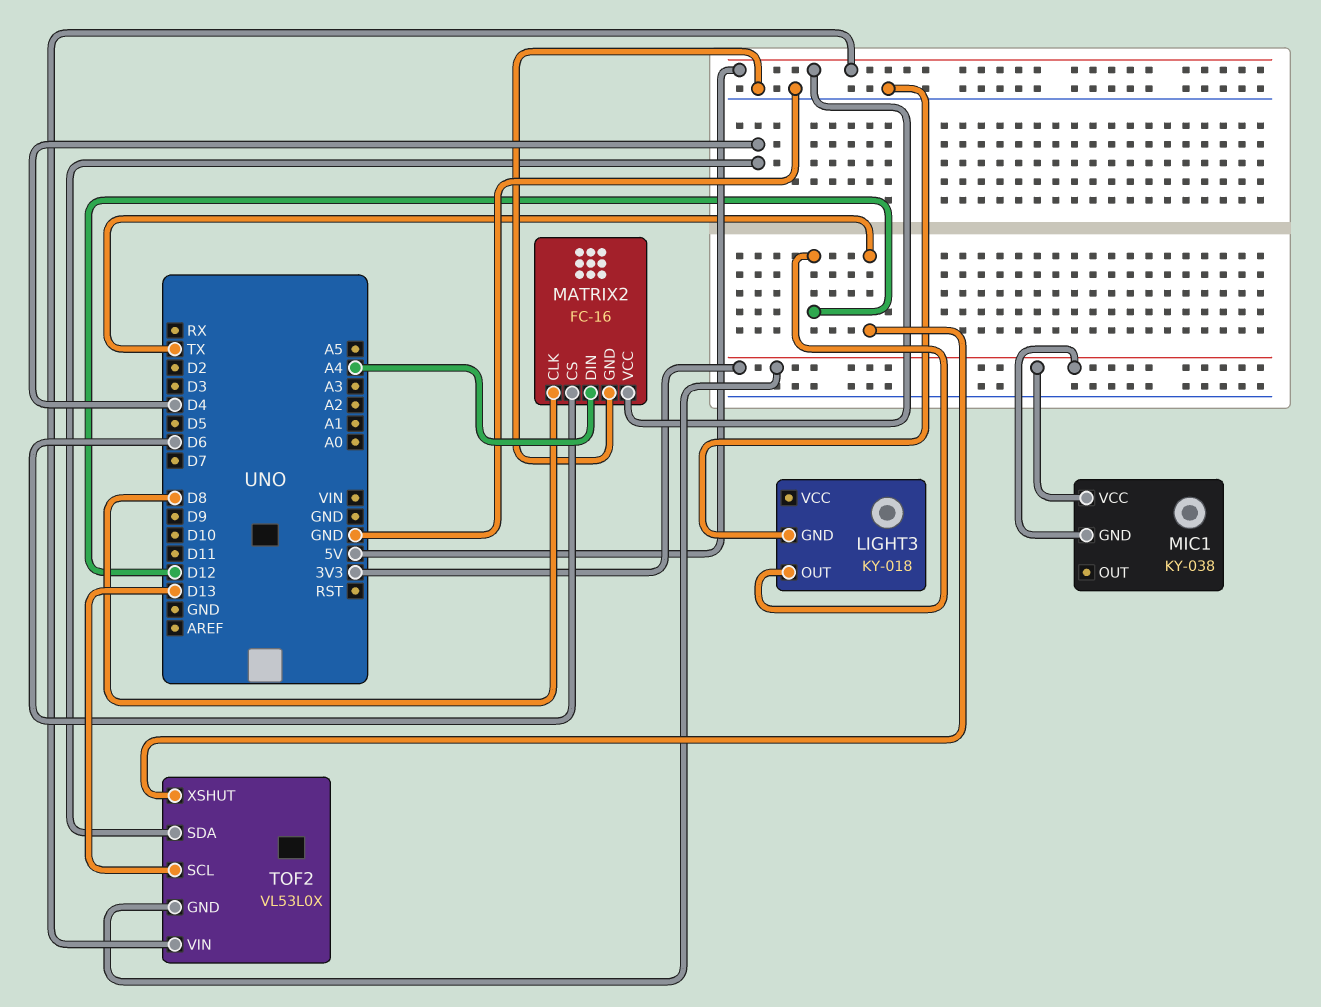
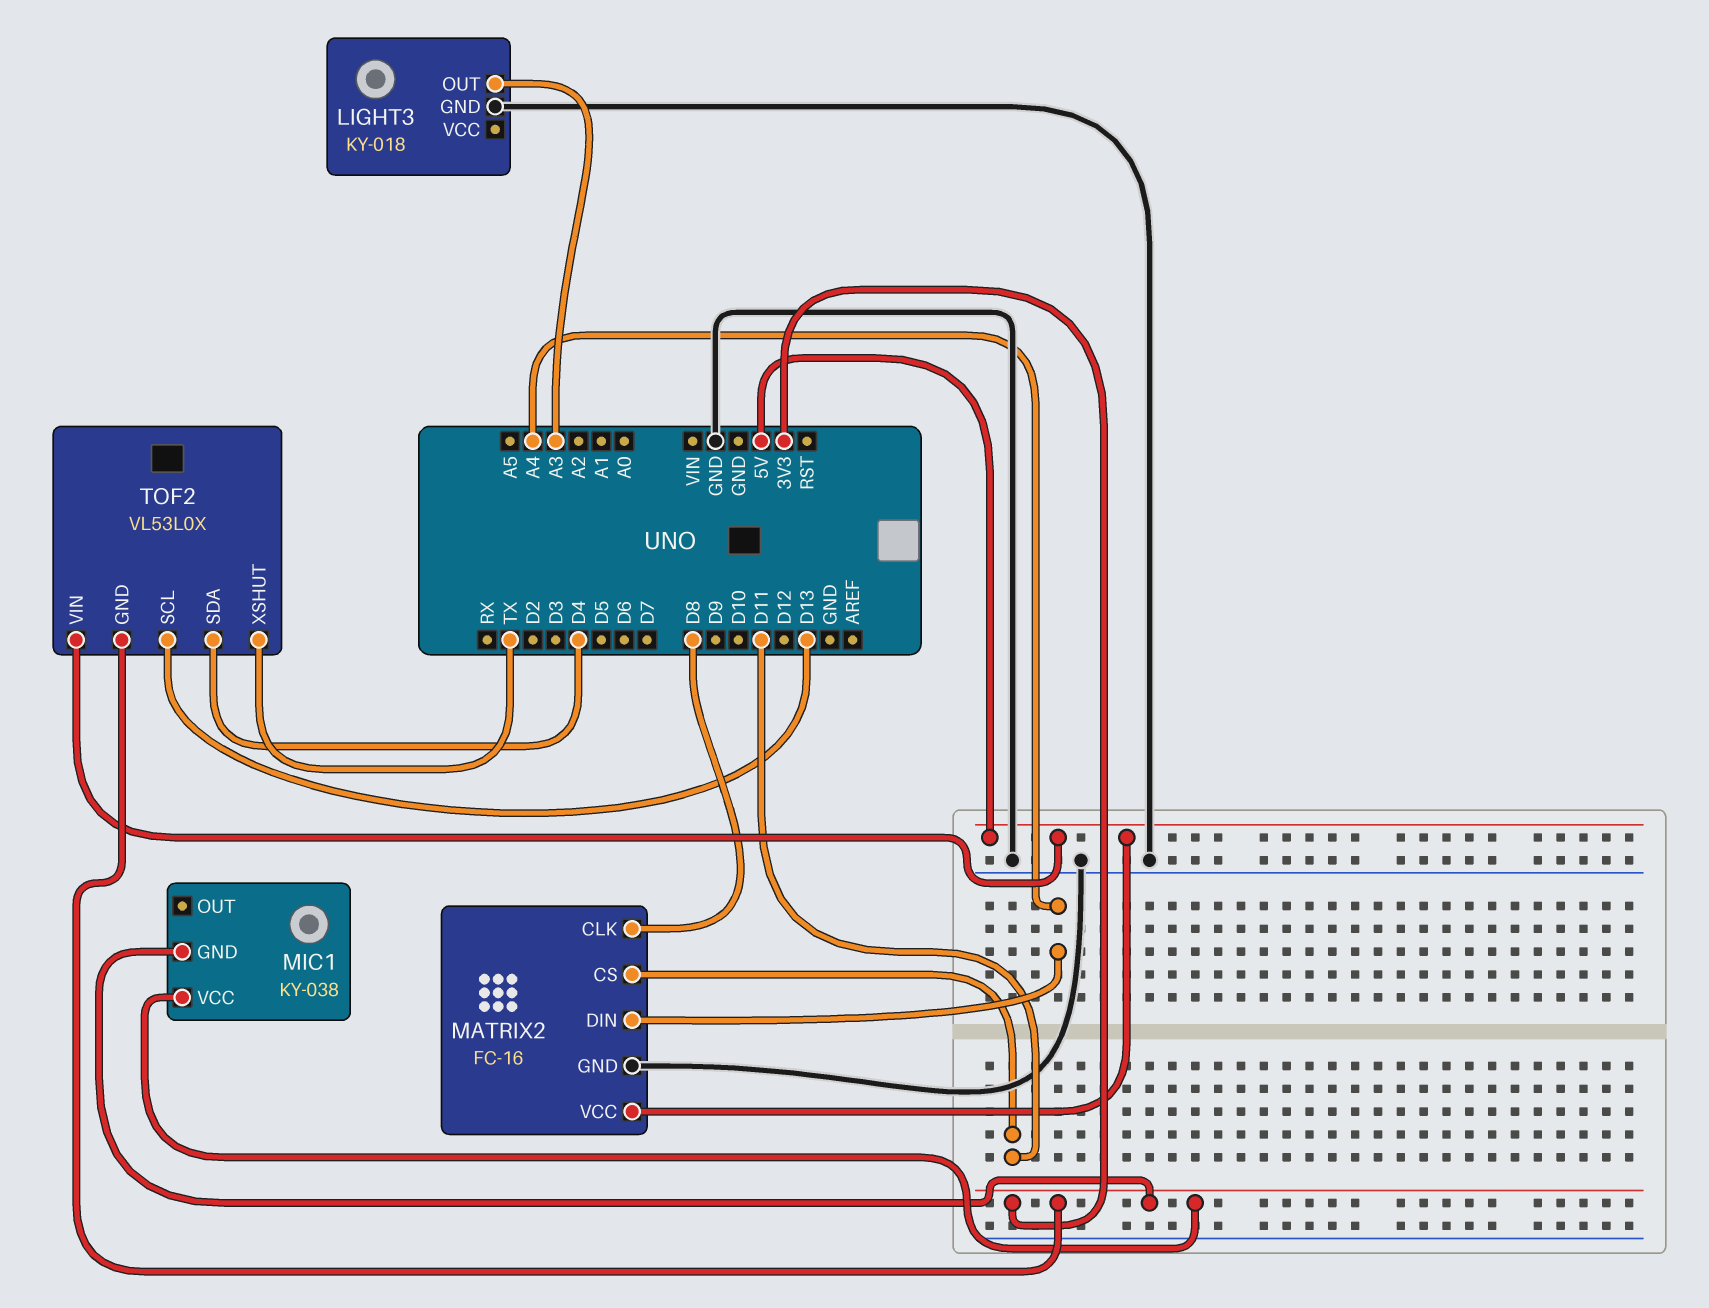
LIGHT3 pin OUT: D12 -> A3
MATRIX2 pin CS: D6 -> D11

